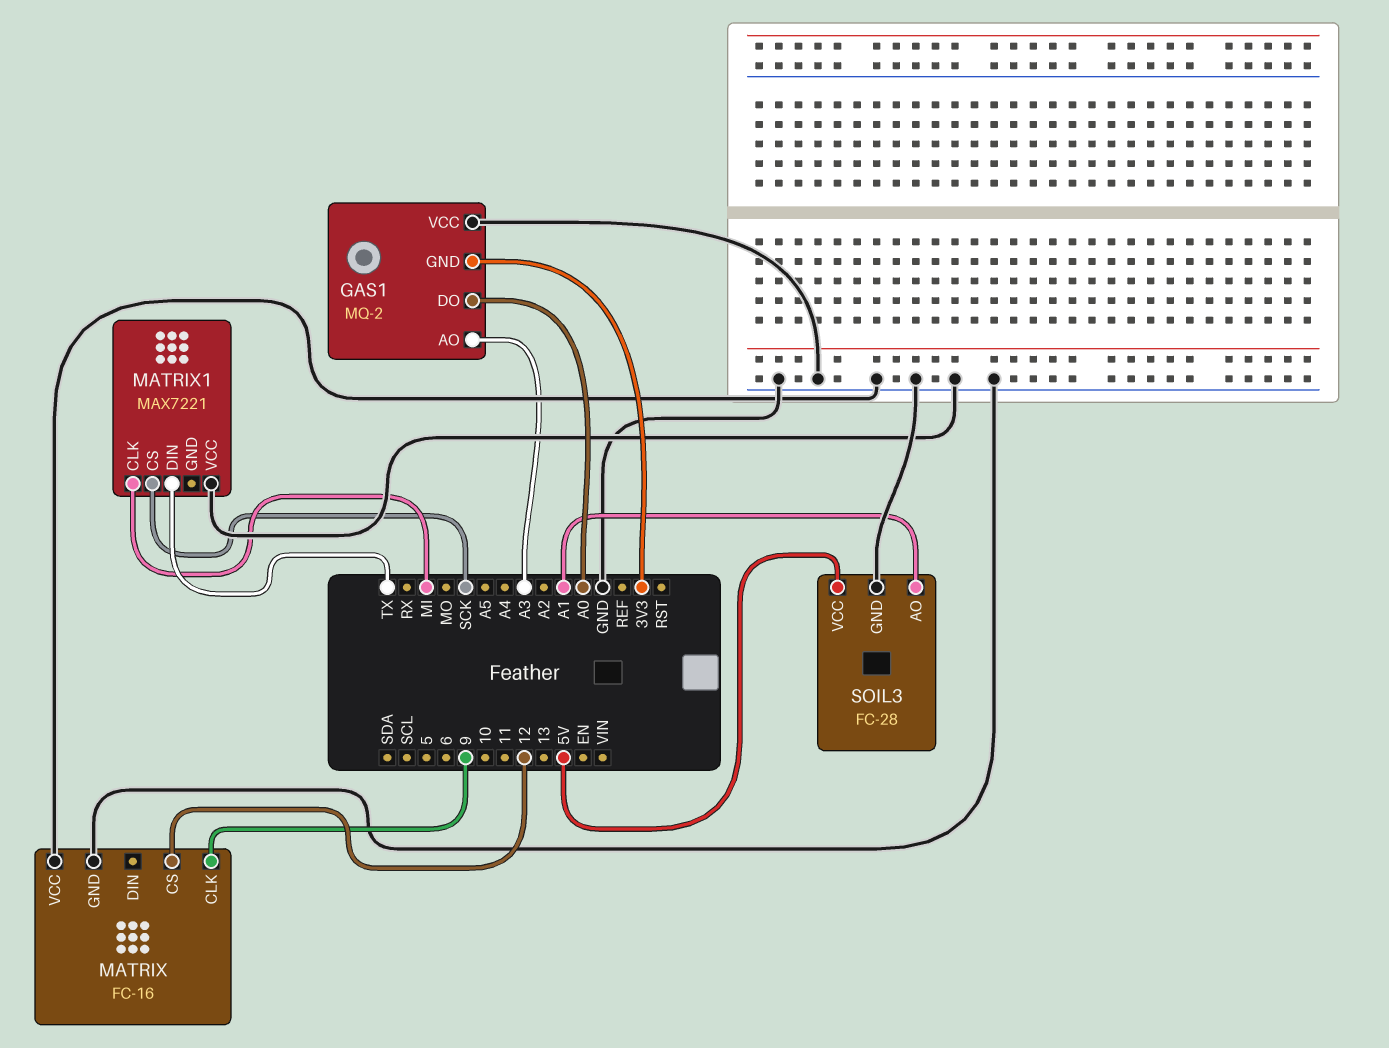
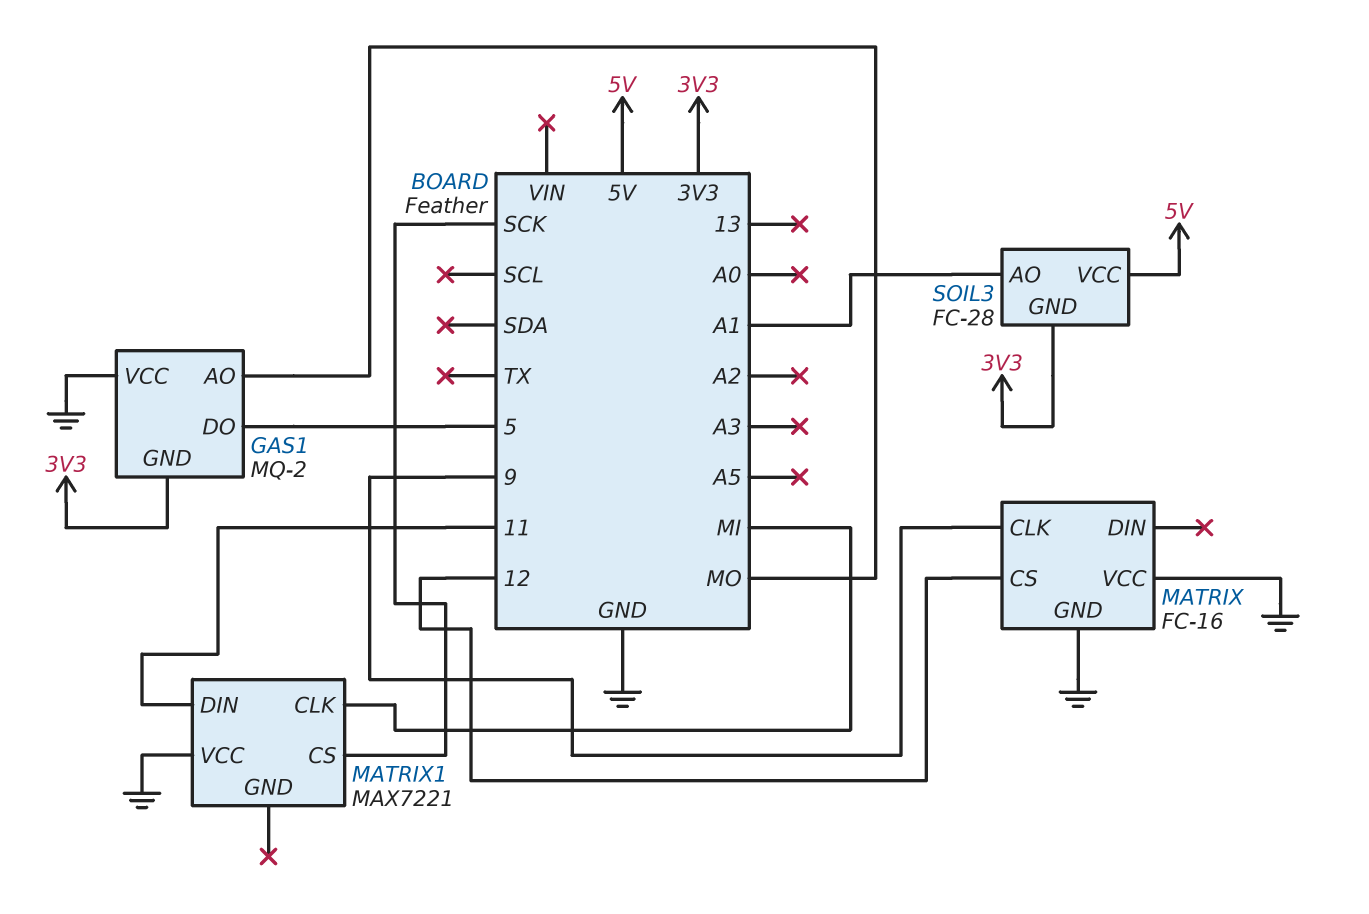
GAS1 pin AO: A3 -> MO
GAS1 pin DO: A0 -> 5
MATRIX1 pin DIN: TX -> 11
SOIL3 pin GND: GND -> 3V3

